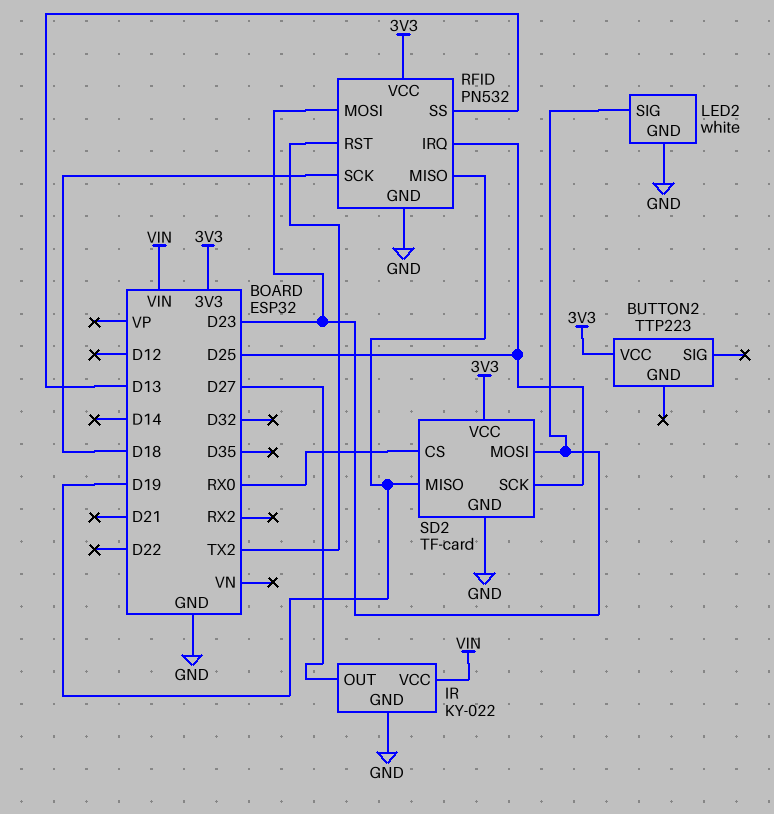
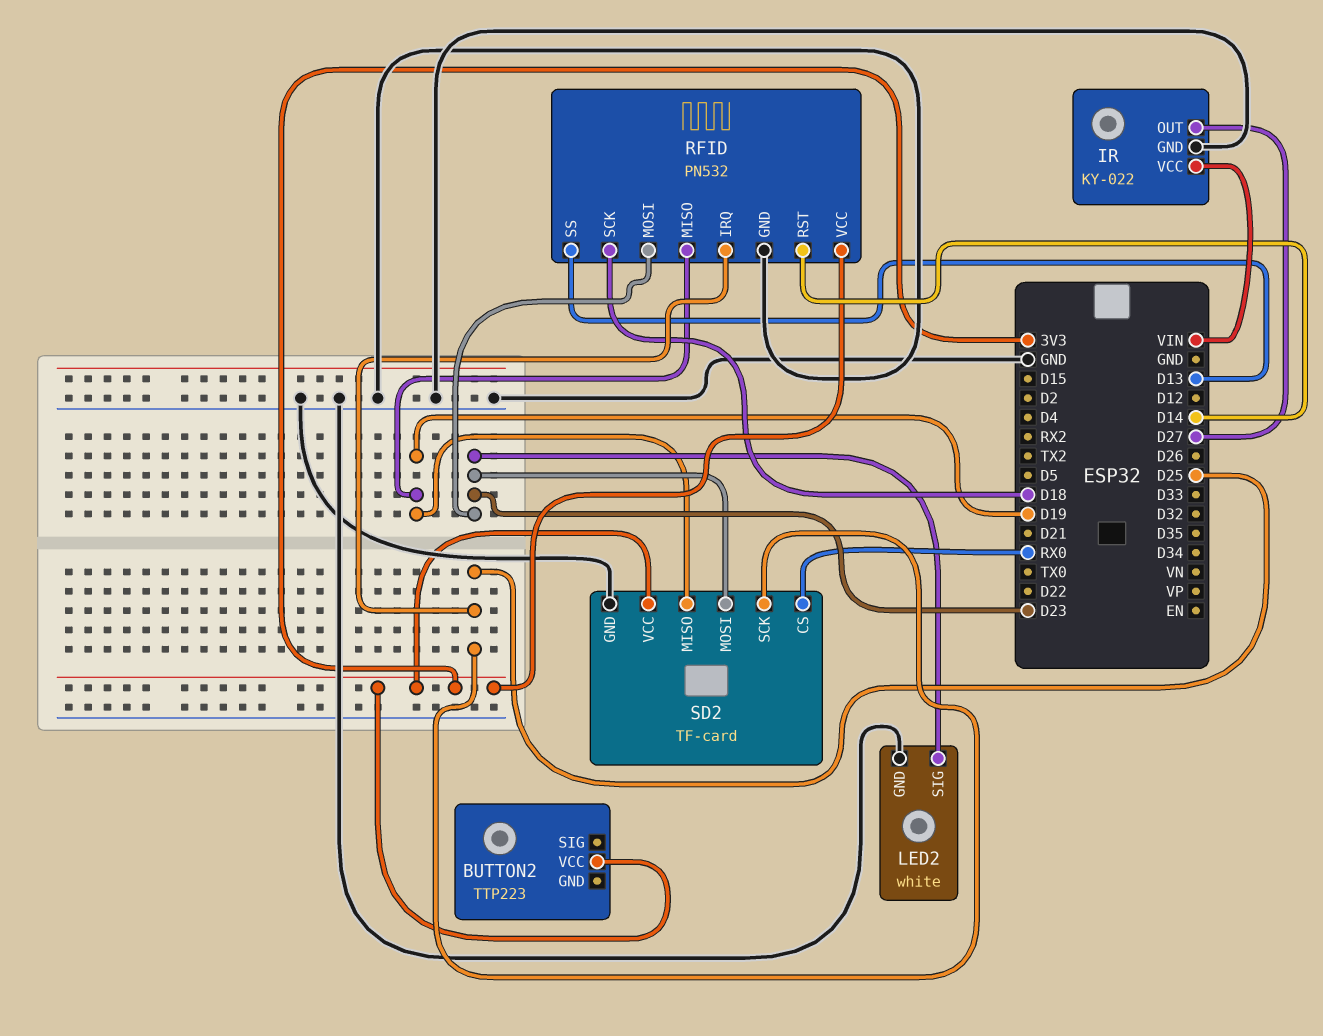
RFID pin RST: TX2 -> D14

